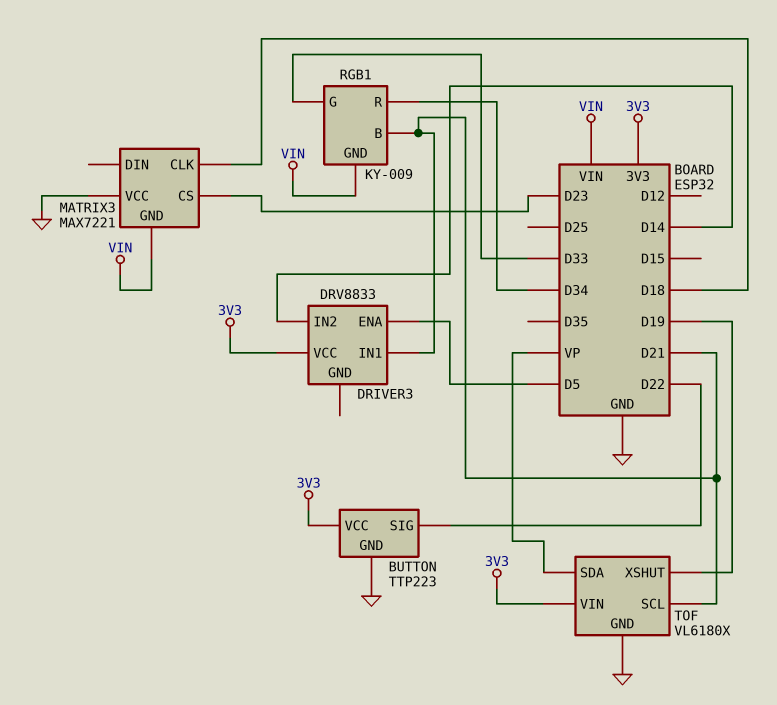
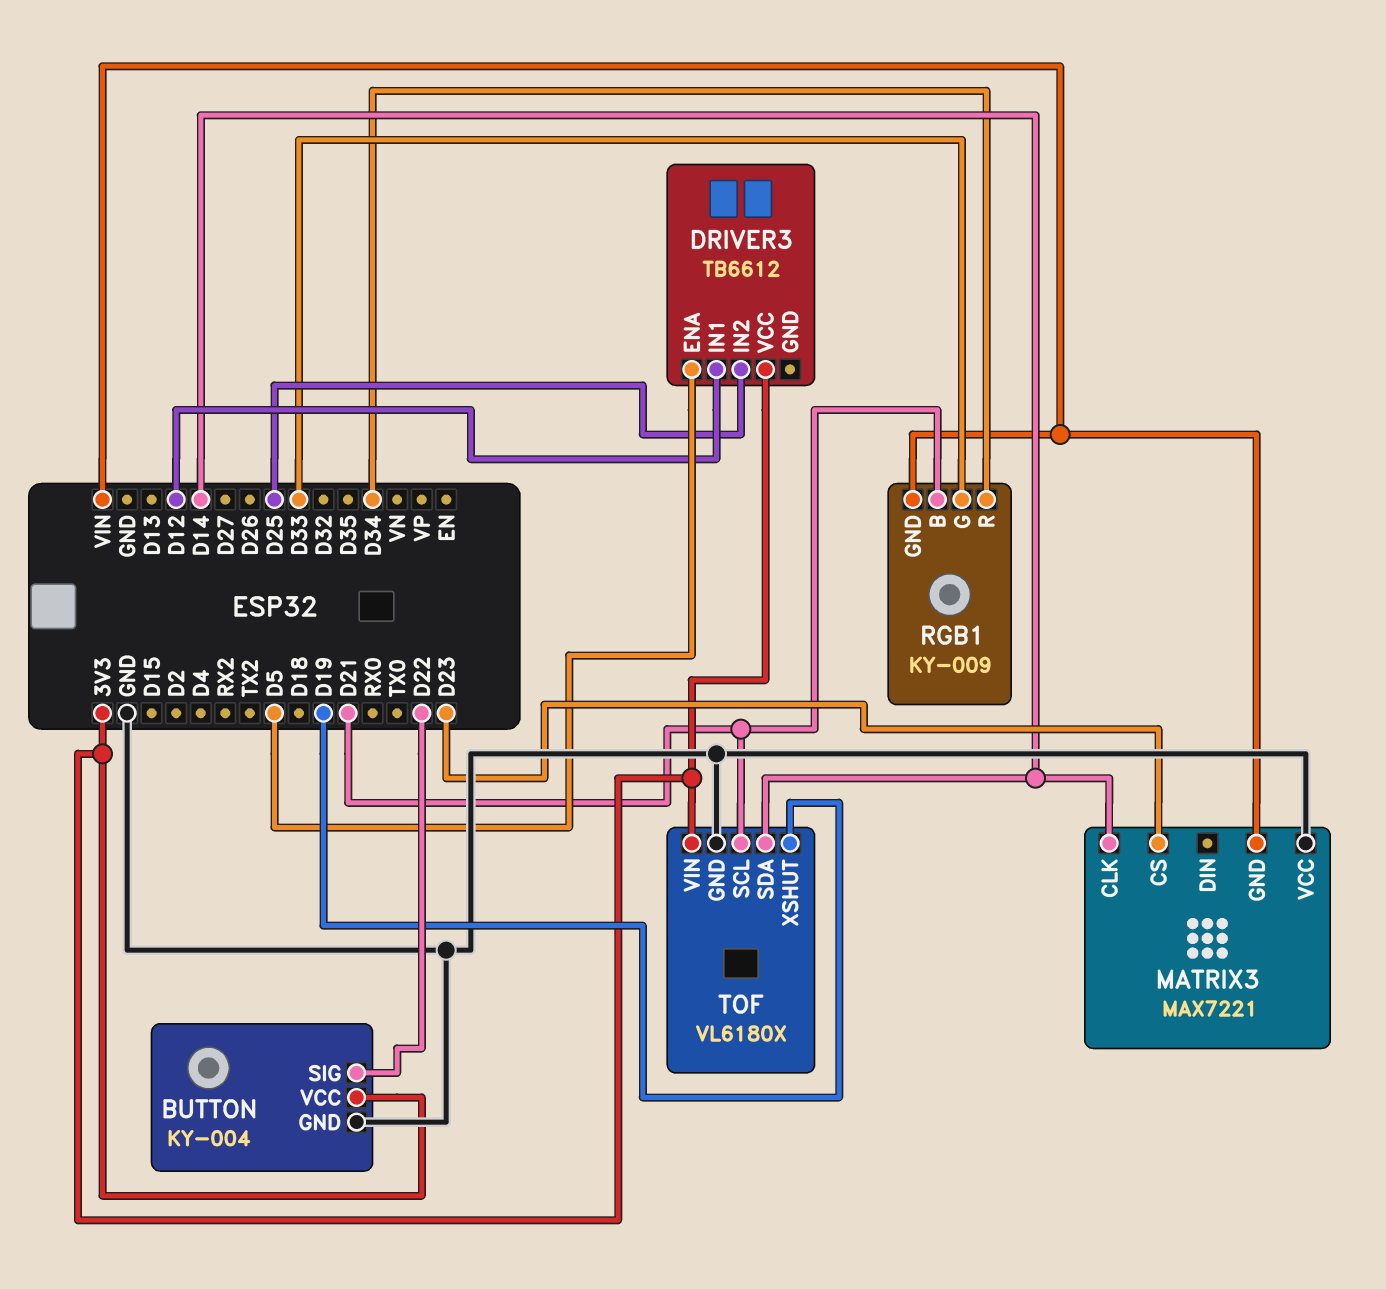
BUTTON: TTP223 -> KY-004
DRIVER3: DRV8833 -> TB6612
DRIVER3 pin IN1: D21 -> D12
DRIVER3 pin IN2: D14 -> D25
MATRIX3 pin CLK: D18 -> D14
TOF pin SDA: VP -> D14

